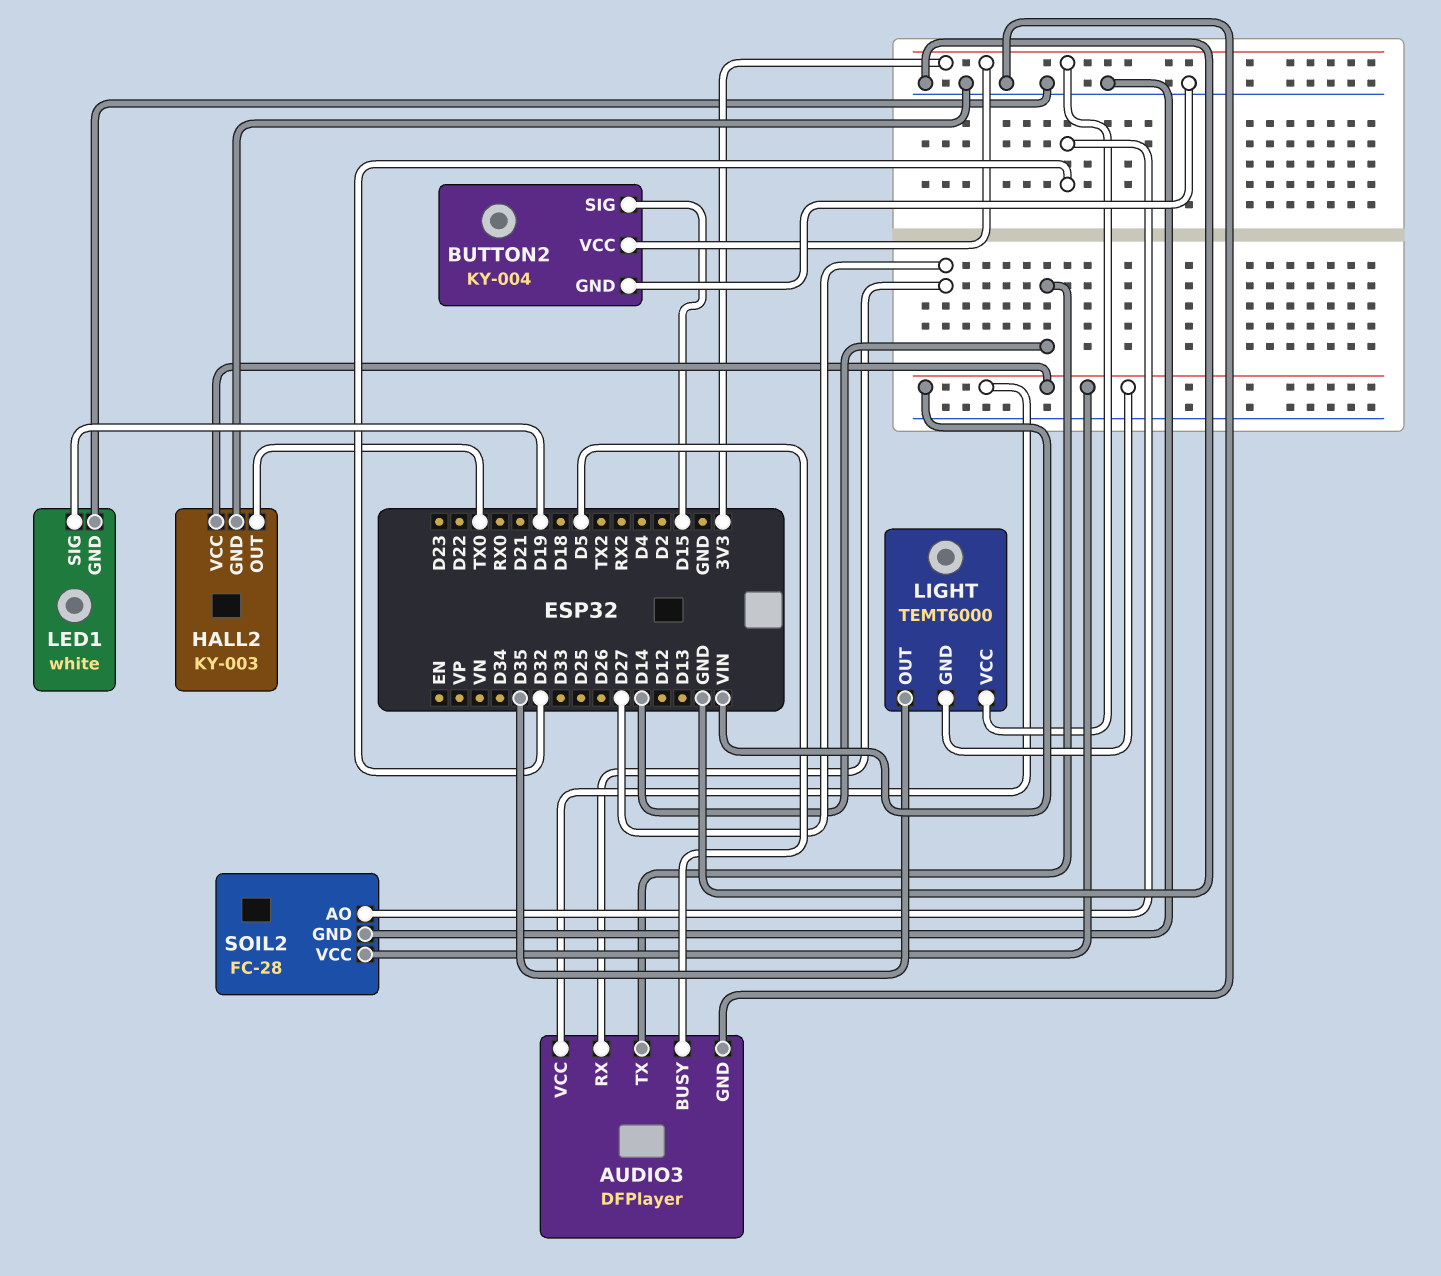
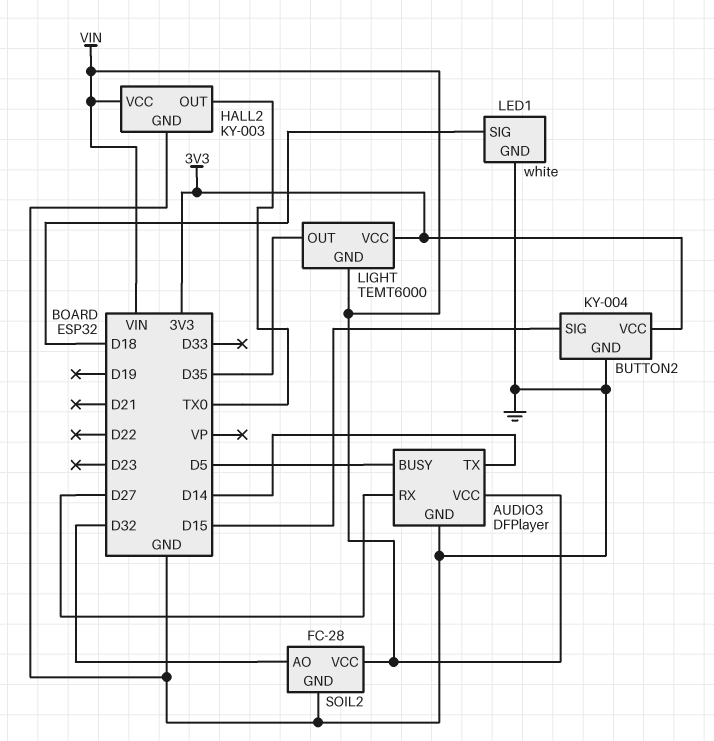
LED1 pin SIG: D19 -> D18

